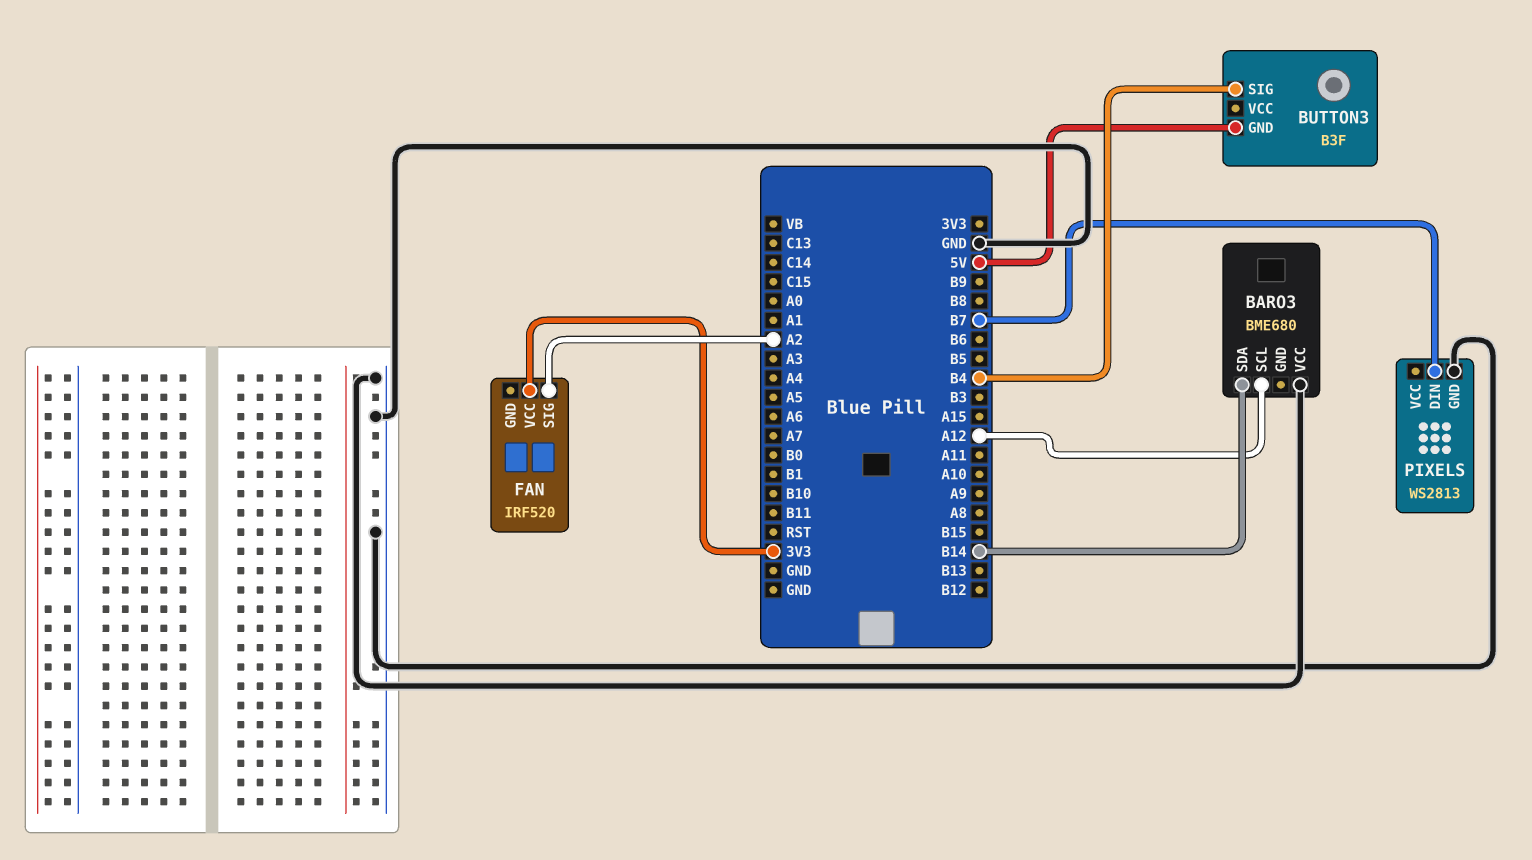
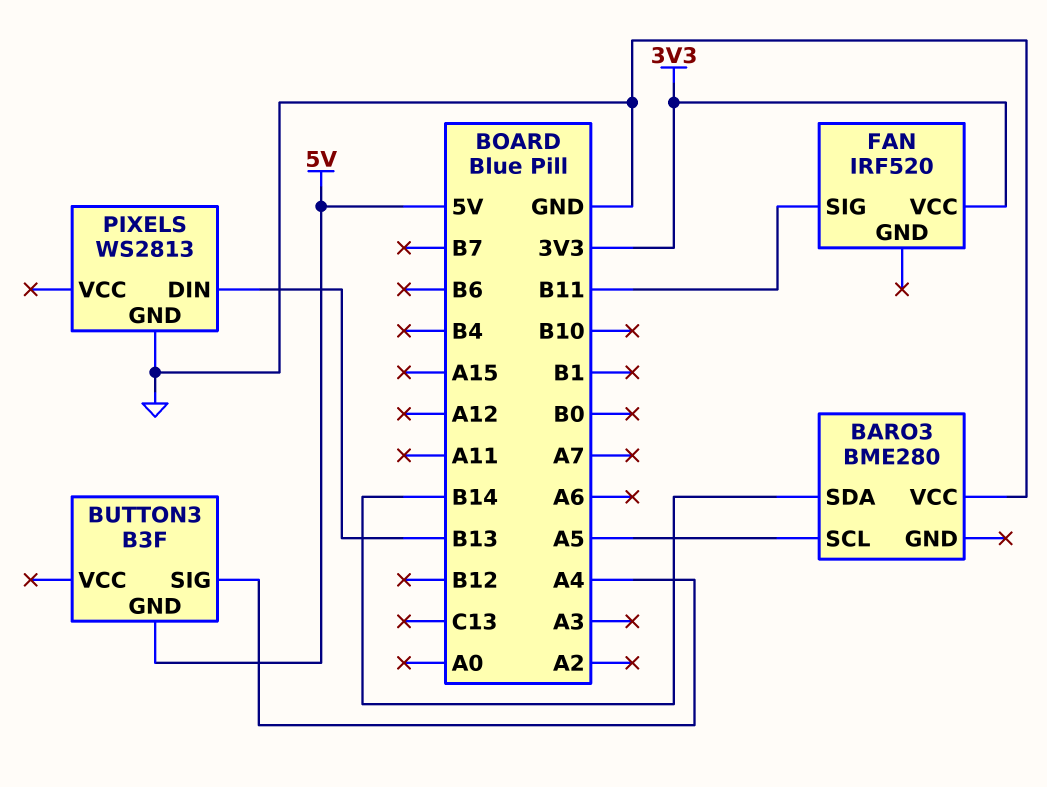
BARO3: BME680 -> BME280
BARO3 pin SCL: A12 -> A5
BUTTON3 pin SIG: B4 -> A4
FAN pin SIG: A2 -> B11
PIXELS pin DIN: B7 -> B13

